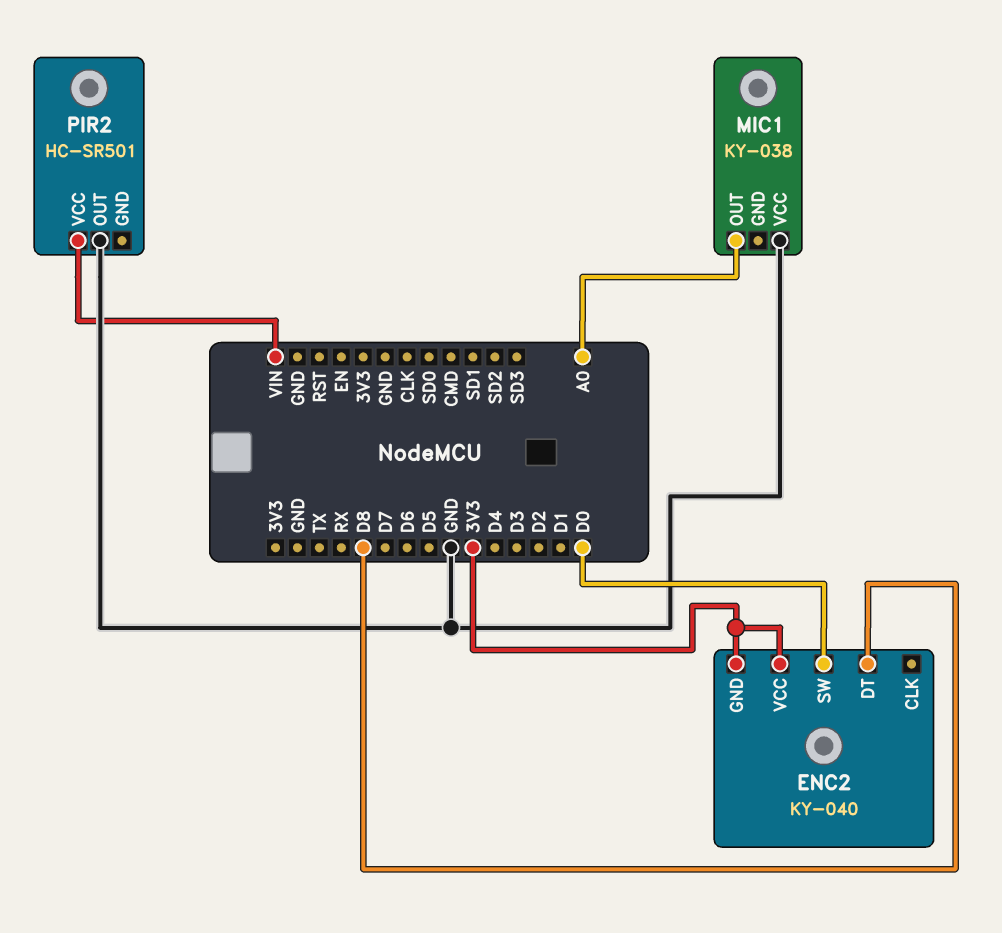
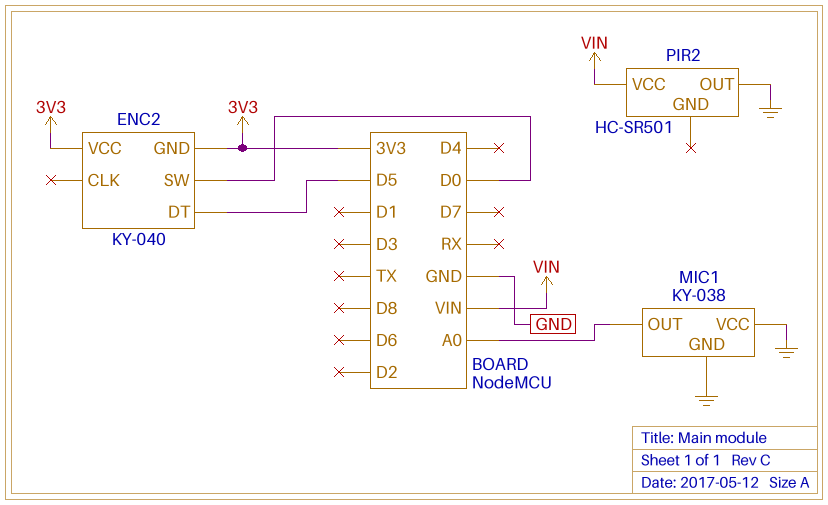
ENC2 pin DT: D8 -> D5
MIC1 pin GND: none -> GND

